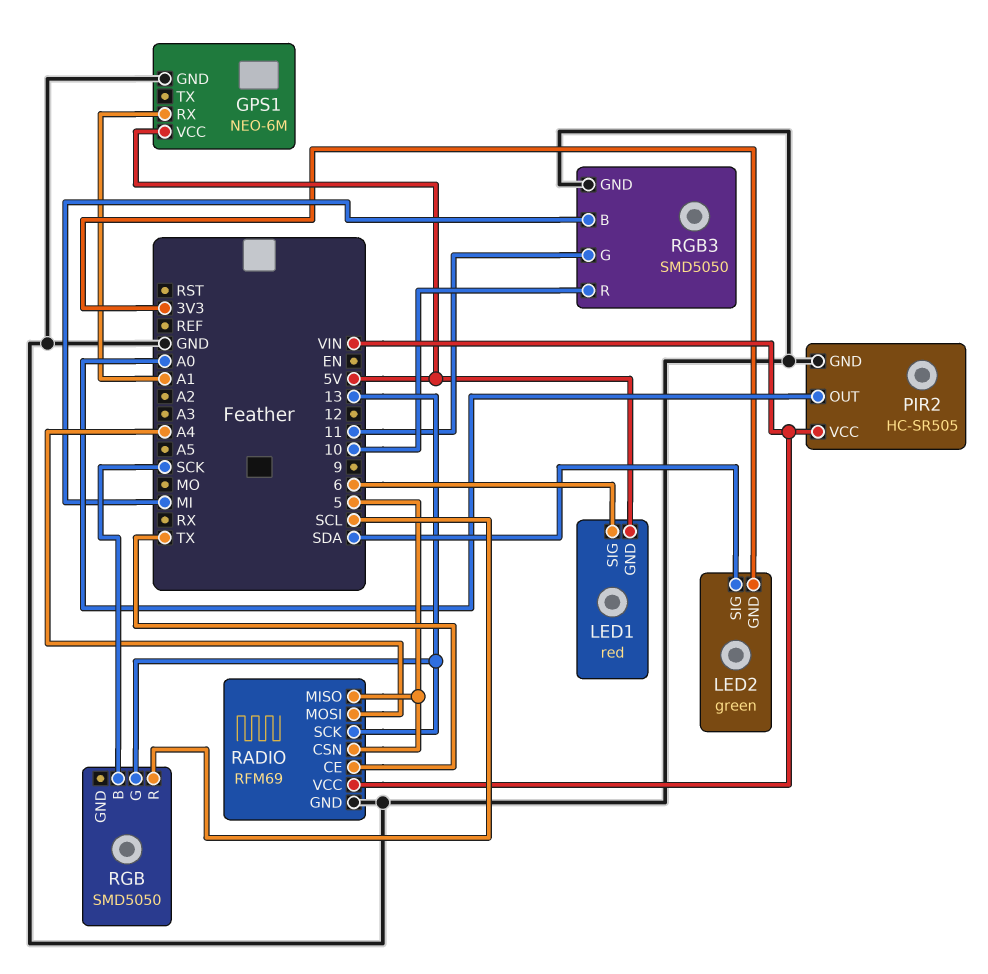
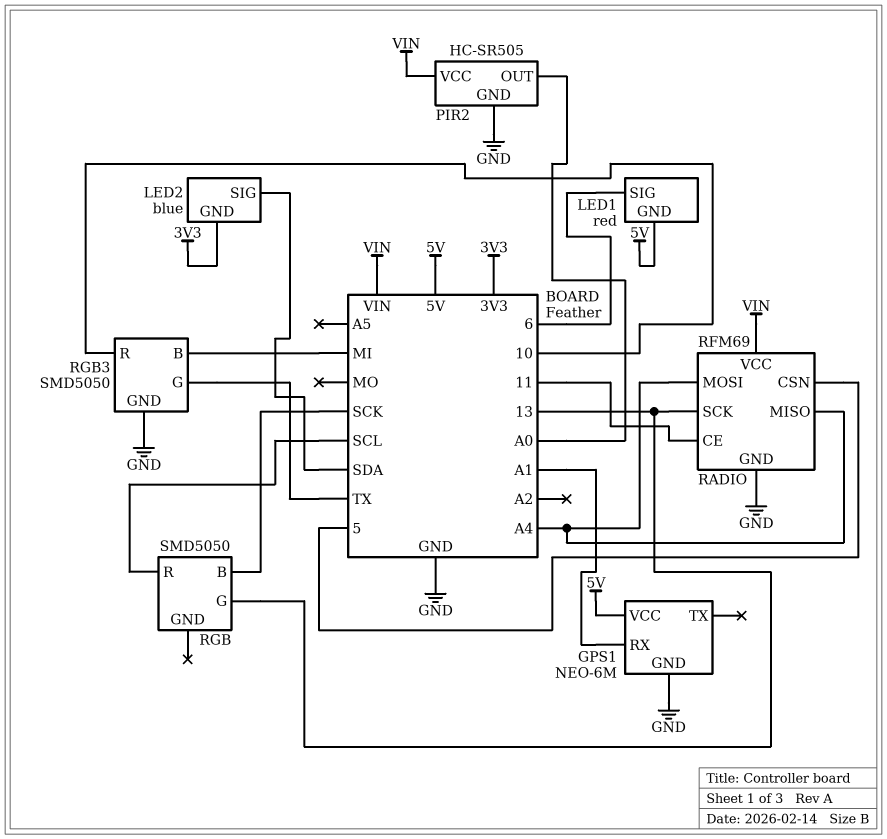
LED2: green -> blue
RADIO pin CE: TX -> 11
RADIO pin MISO: 5 -> A4
RGB3 pin G: 11 -> TX

